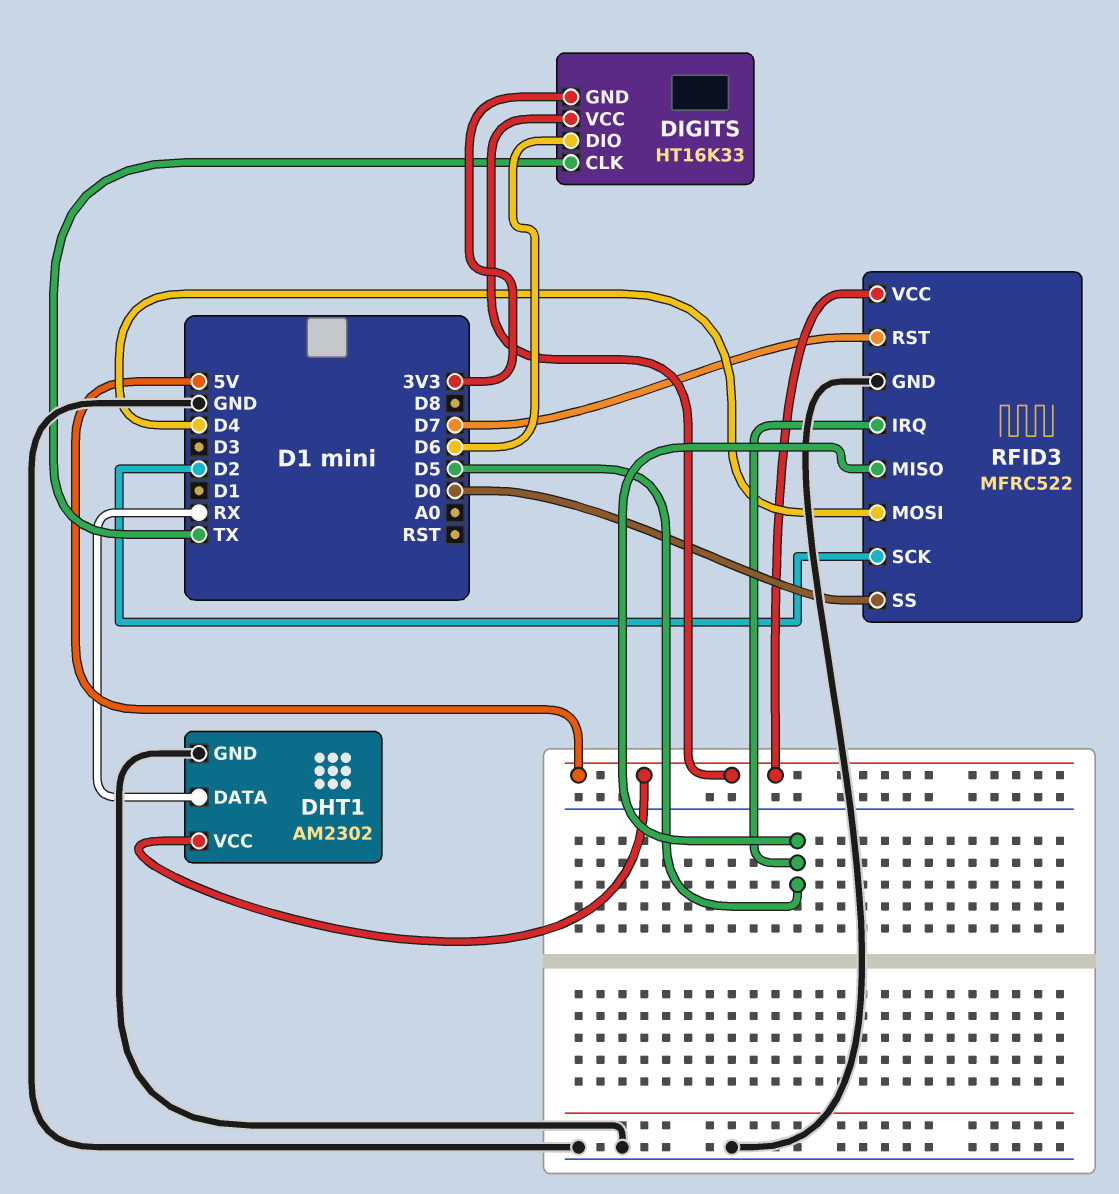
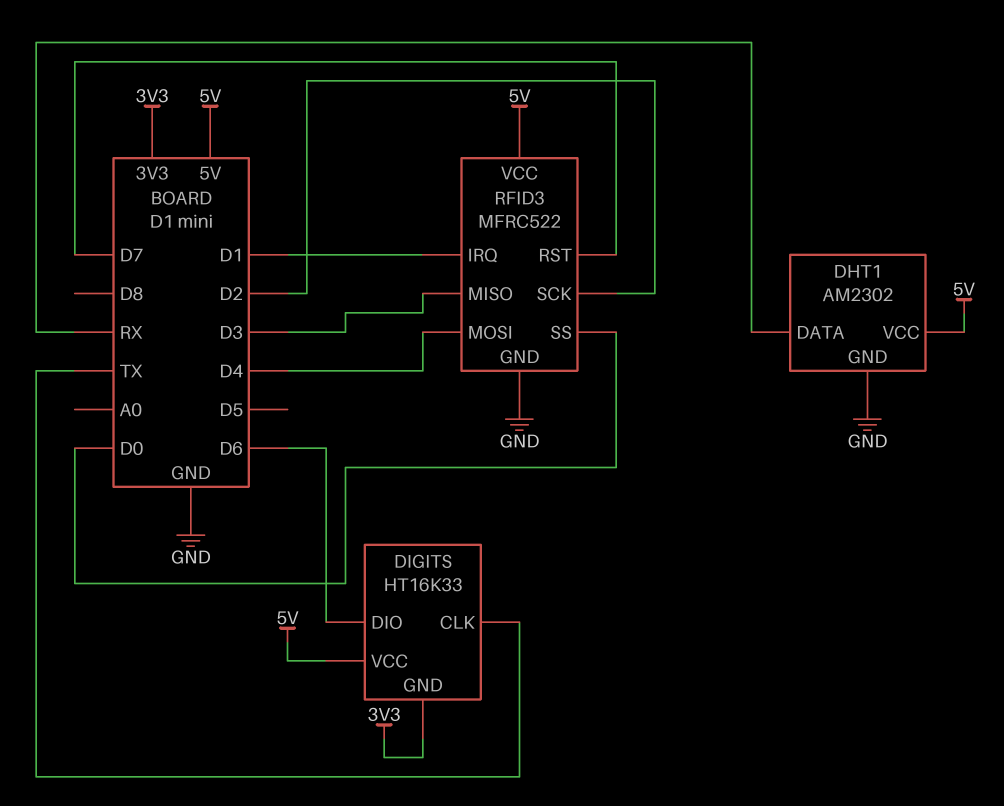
RFID3 pin IRQ: D5 -> D1
RFID3 pin MISO: D5 -> D3

